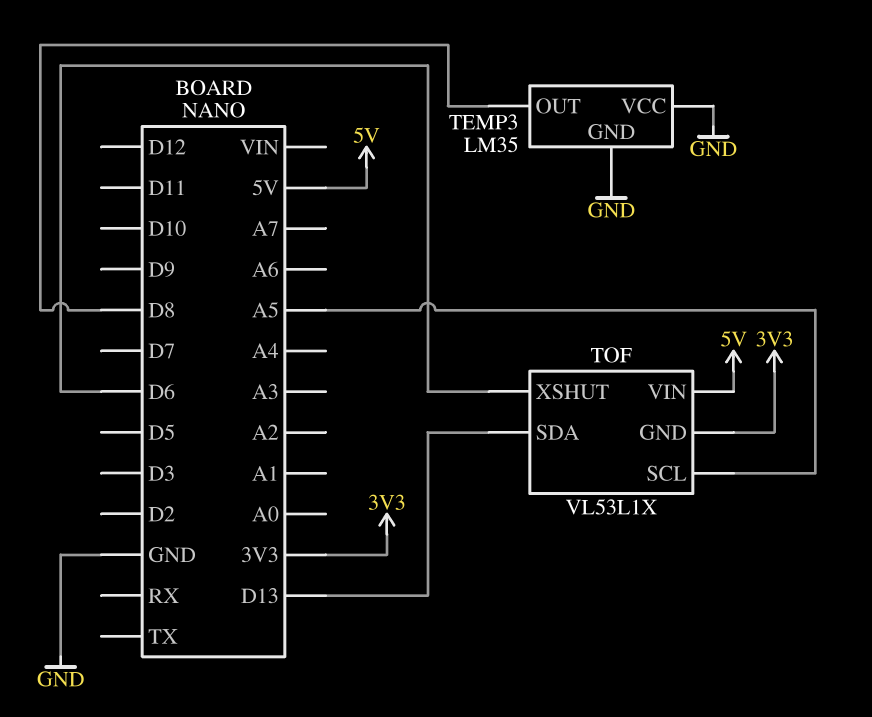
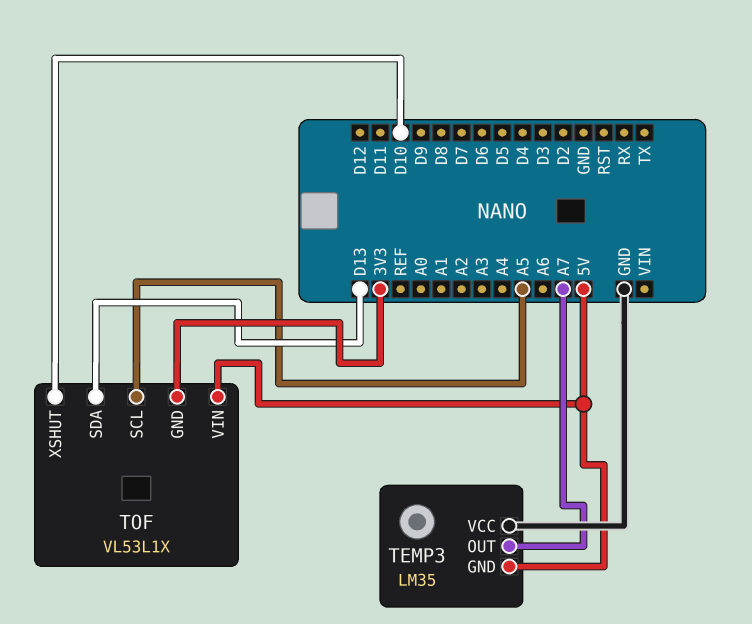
TEMP3 pin GND: GND -> 5V
TEMP3 pin OUT: D8 -> A7
TOF pin XSHUT: D6 -> D10

